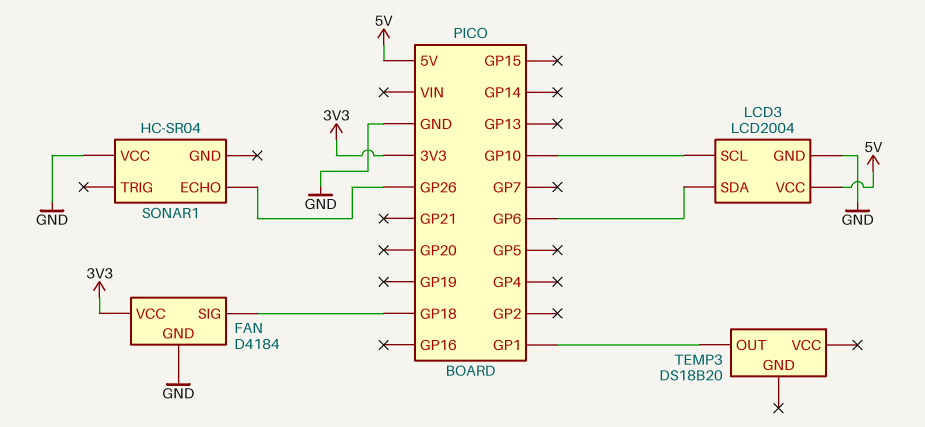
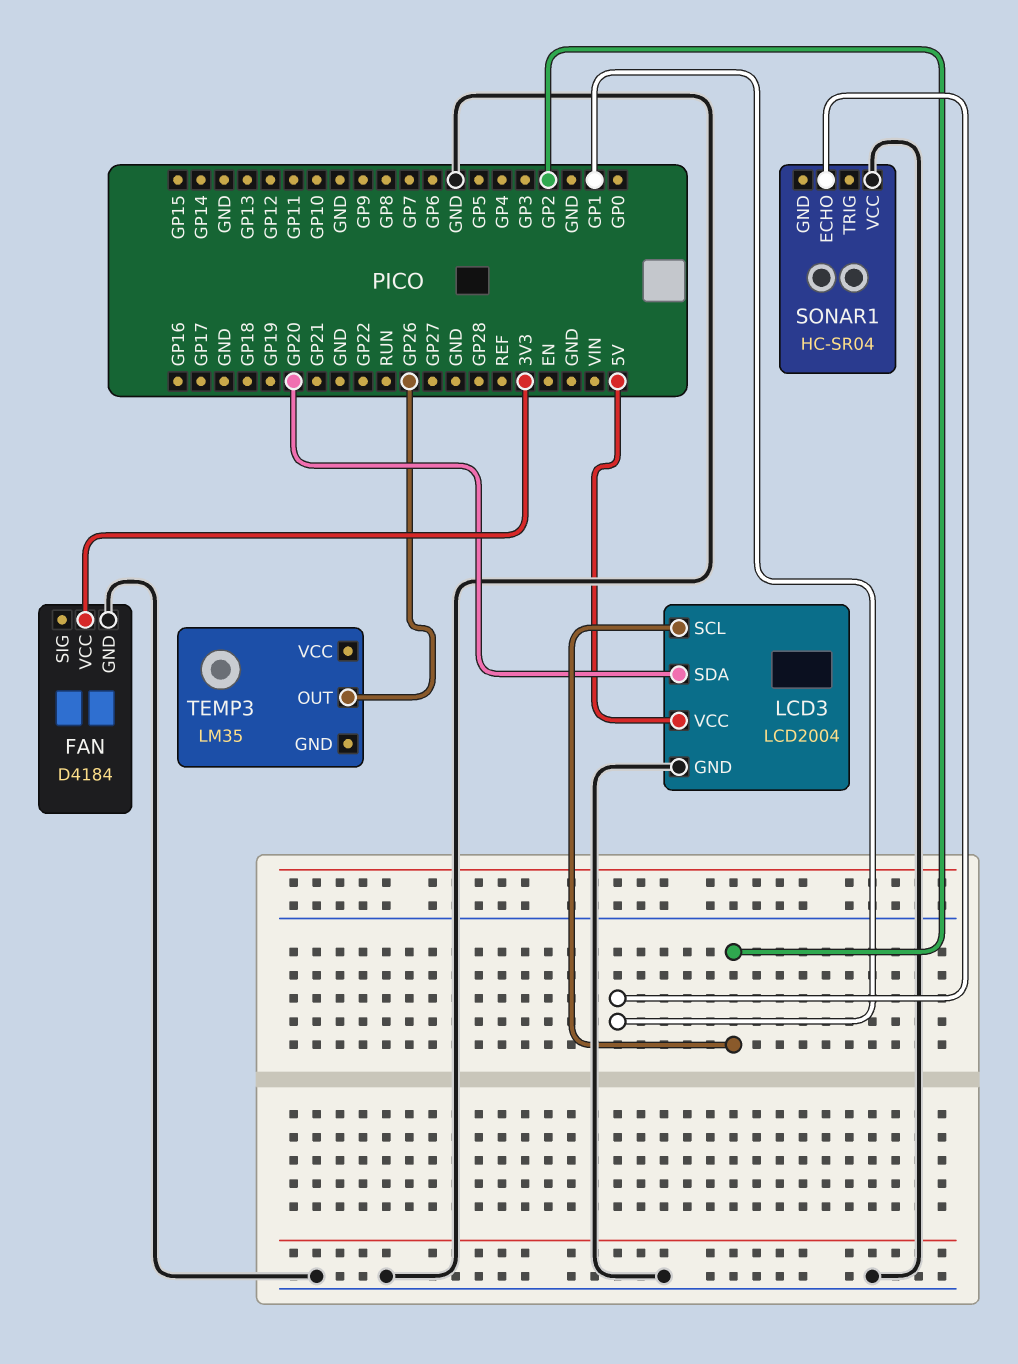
FAN pin SIG: GP18 -> none
LCD3 pin SCL: GP10 -> GP2
LCD3 pin SDA: GP6 -> GP20
SONAR1 pin ECHO: GP26 -> GP1
TEMP3: DS18B20 -> LM35
TEMP3 pin OUT: GP1 -> GP26

